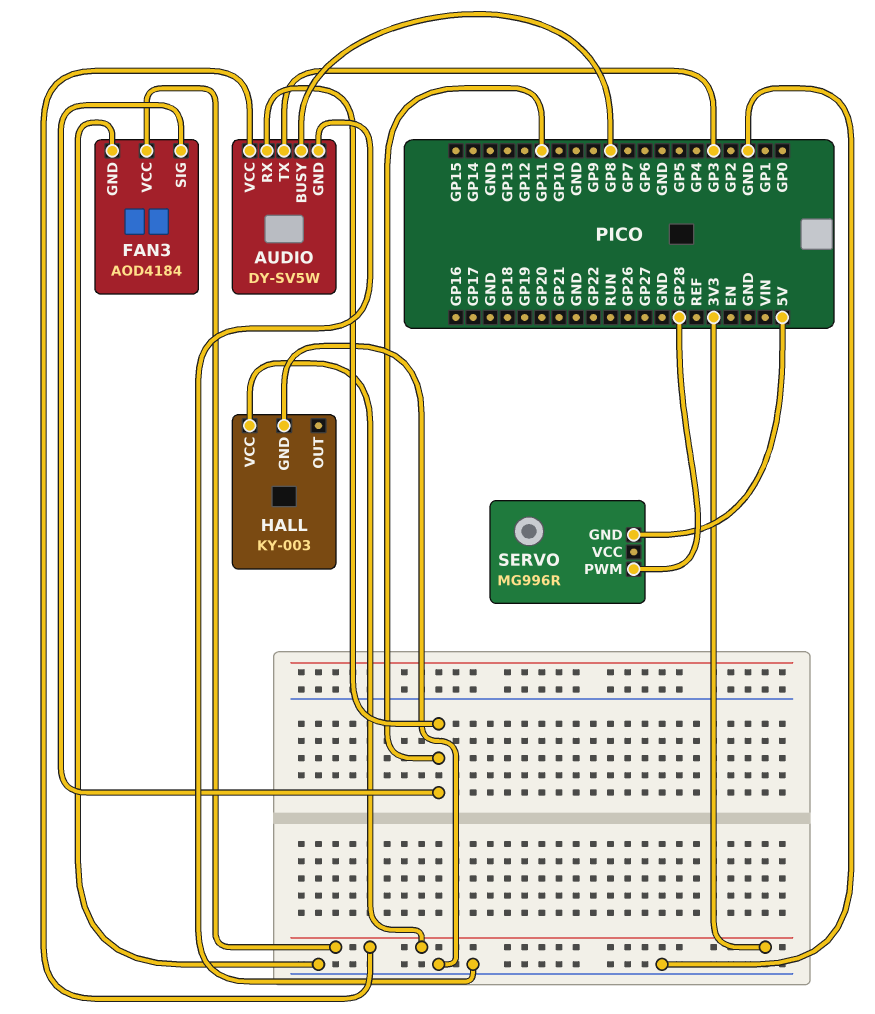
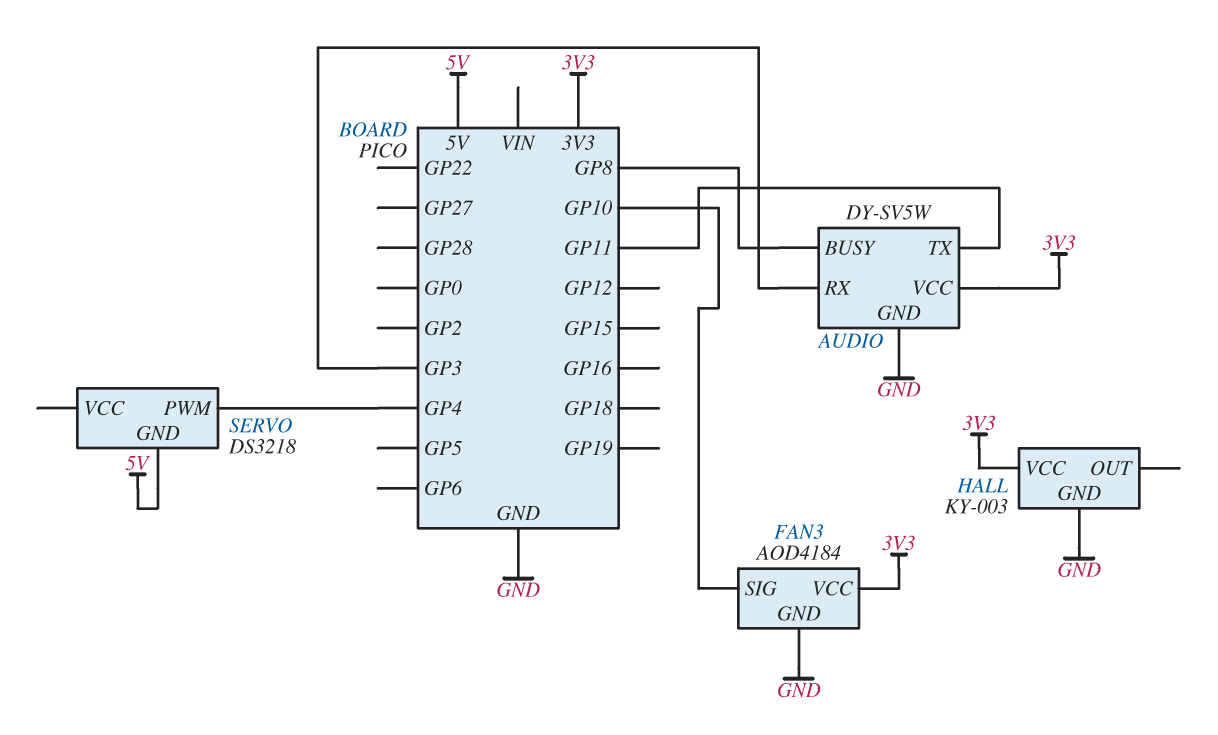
AUDIO pin RX: GP11 -> GP3
AUDIO pin TX: GP3 -> GP11
FAN3 pin SIG: GP11 -> GP10
SERVO: MG996R -> DS3218
SERVO pin PWM: GP28 -> GP4

